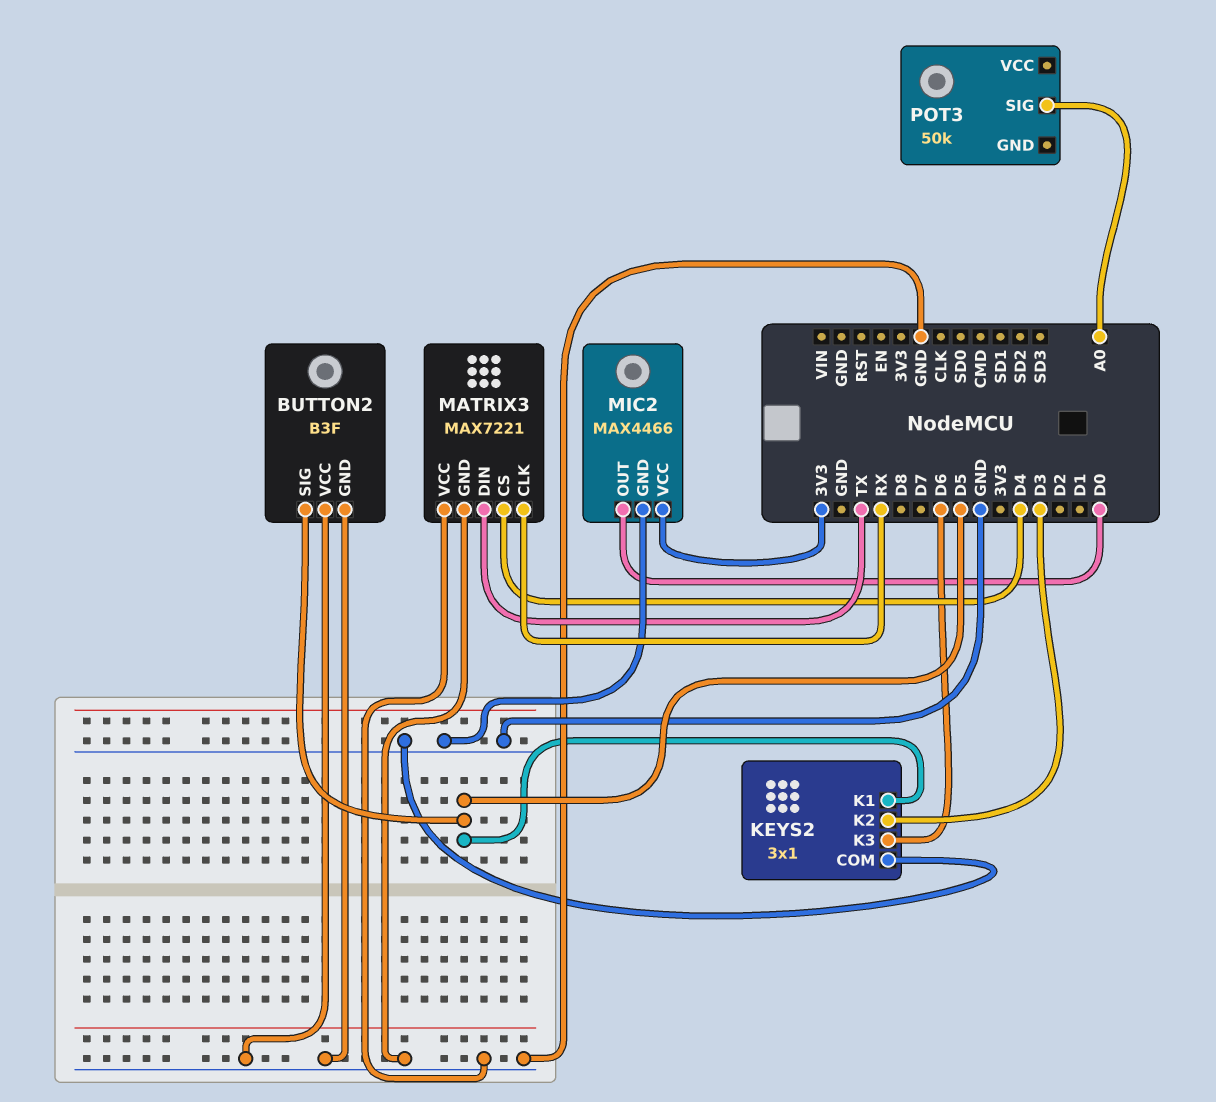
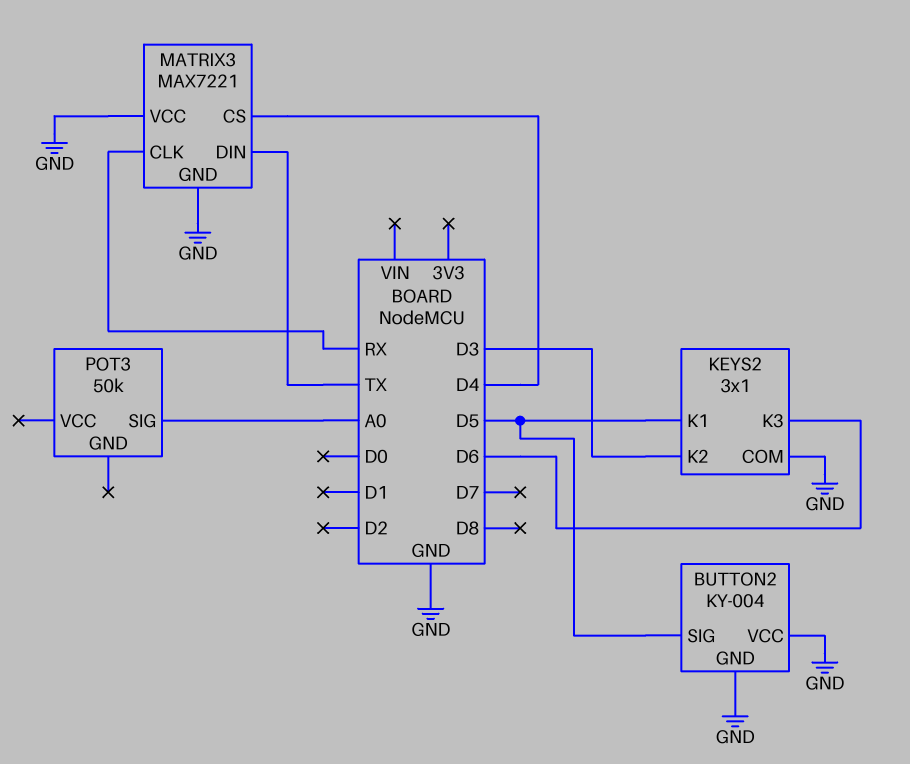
BUTTON2: B3F -> KY-004
MIC2: MAX4466 -> none
MIC2 pin GND: GND -> none
MIC2 pin OUT: D0 -> none
MIC2 pin VCC: 3V3 -> none

